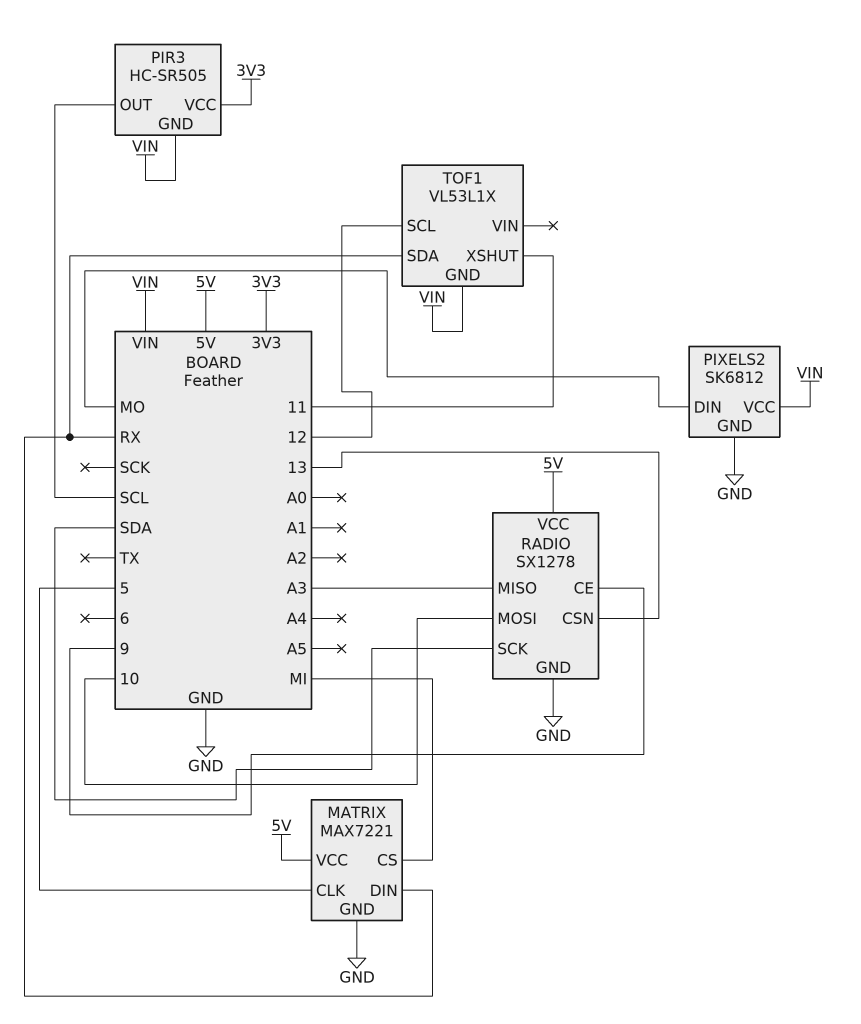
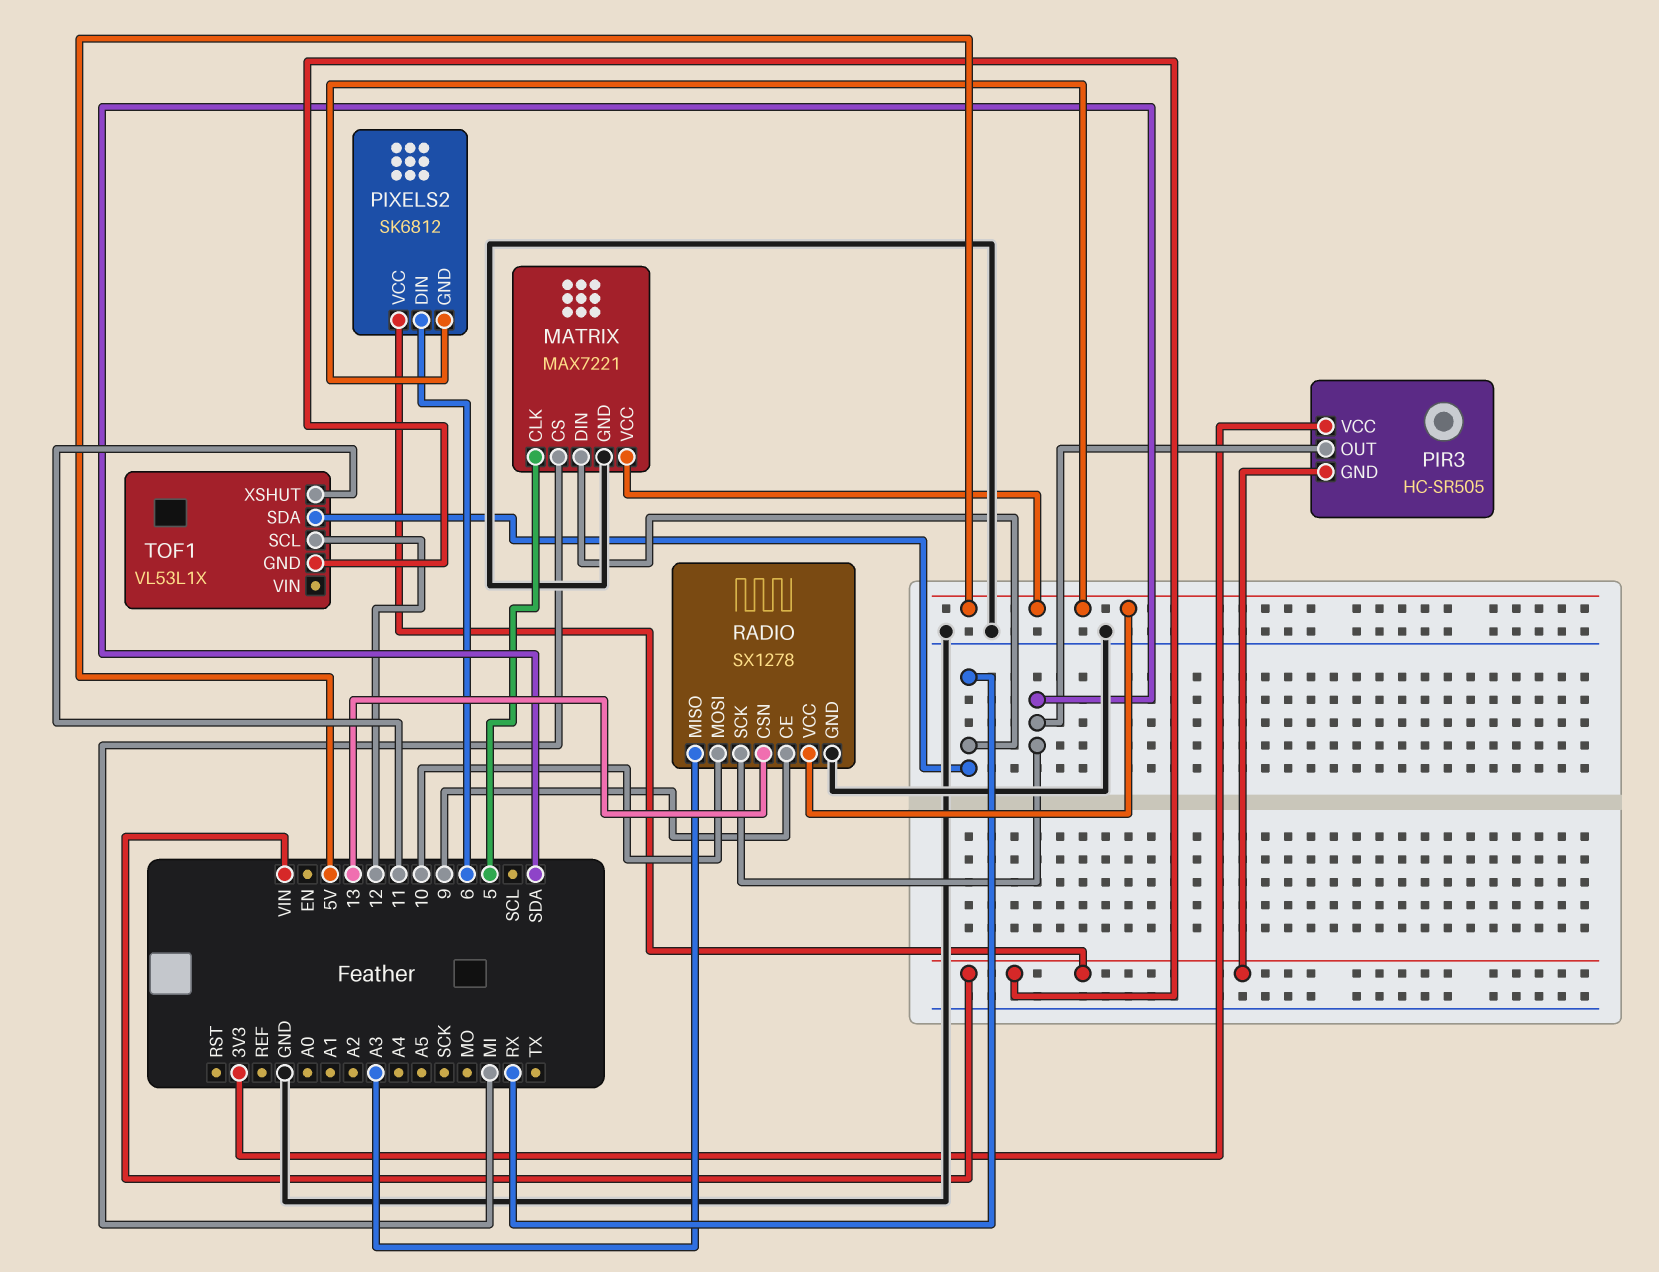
PIR3 pin OUT: SCL -> SDA
PIXELS2 pin DIN: MO -> 6
PIXELS2 pin GND: GND -> 5V

